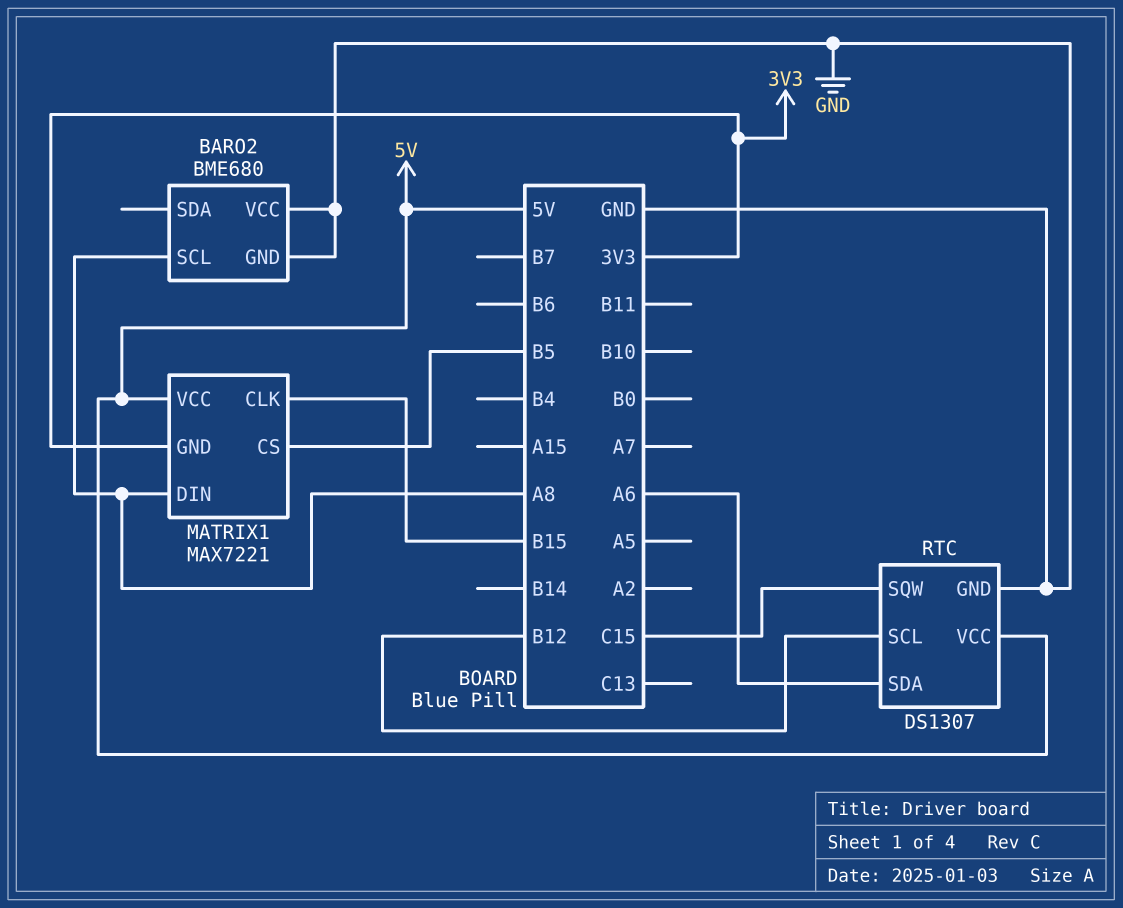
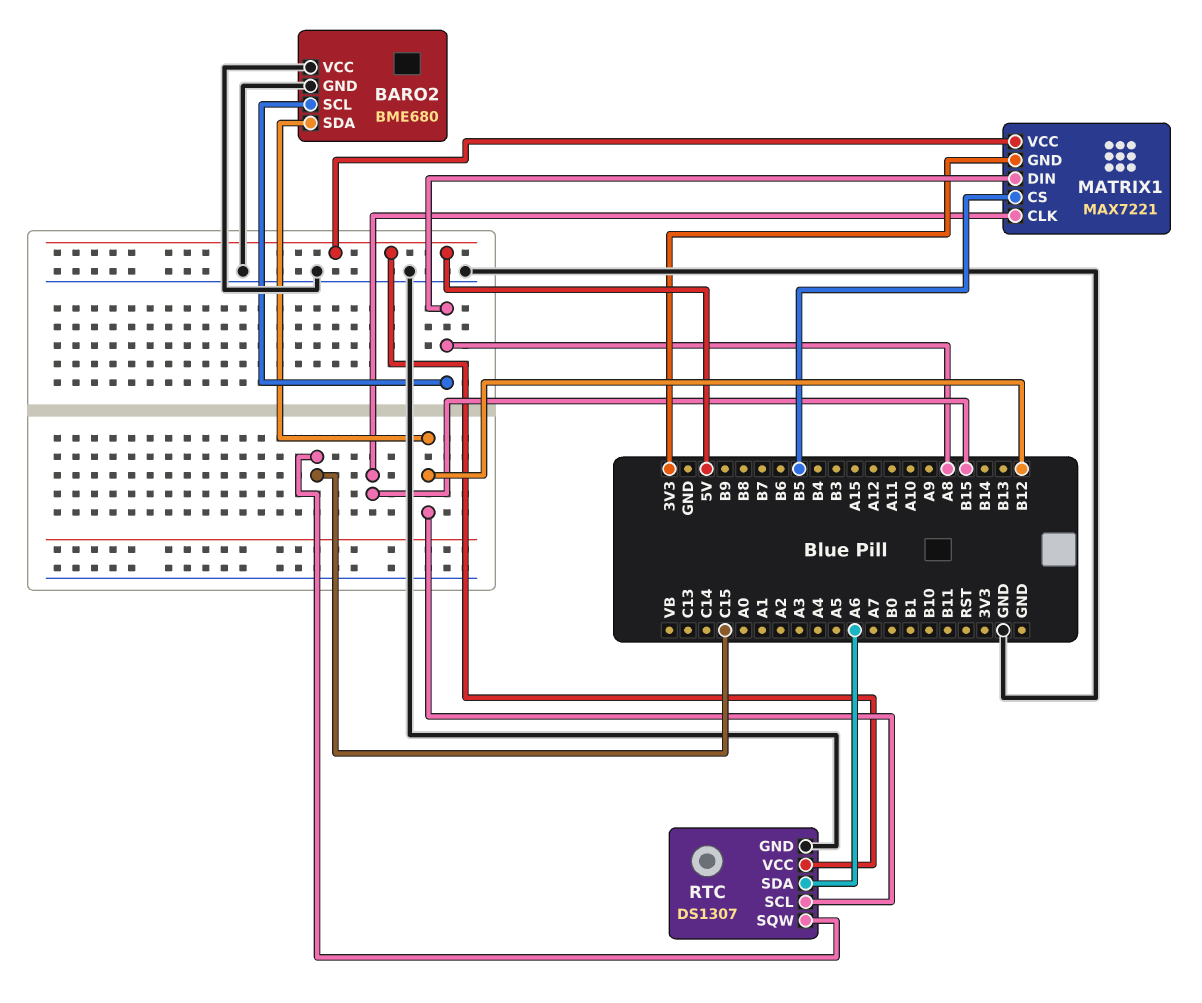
BARO2 pin SDA: none -> B12

